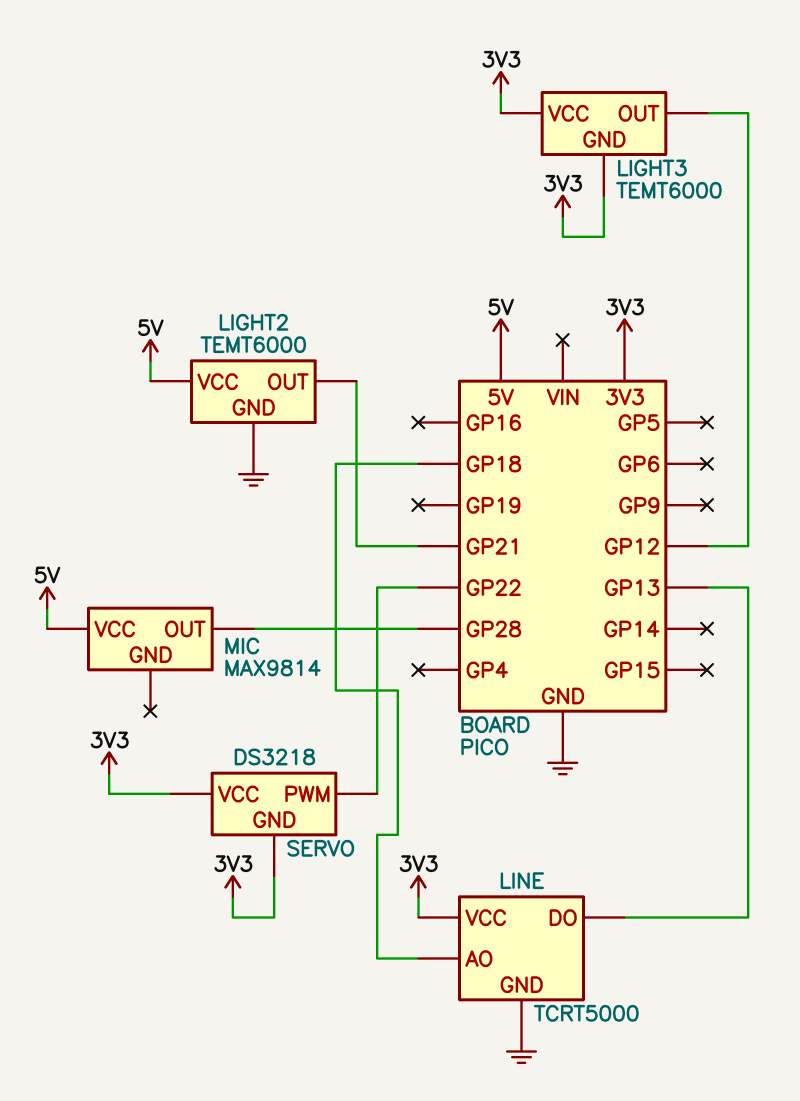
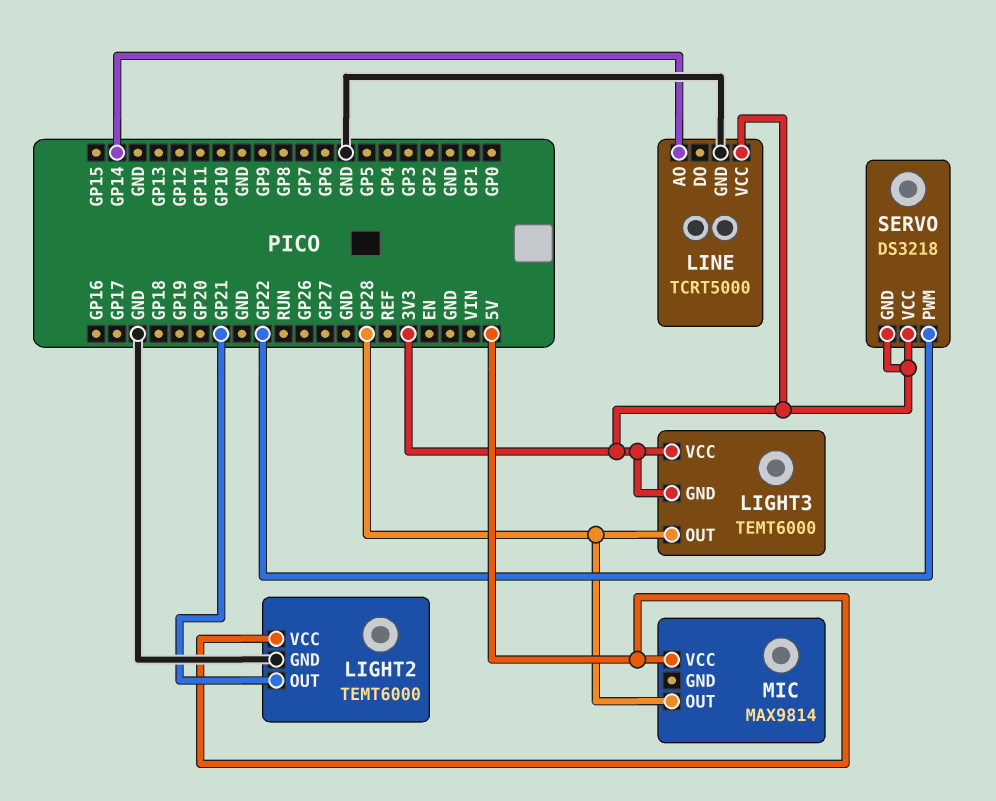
LIGHT3 pin OUT: GP12 -> GP28
LINE pin AO: GP18 -> GP14
LINE pin DO: GP13 -> none

